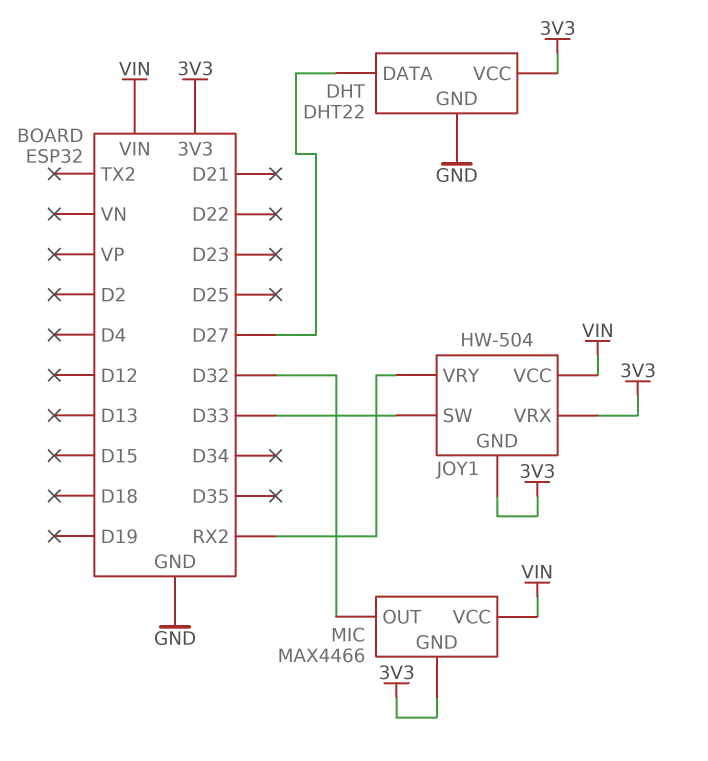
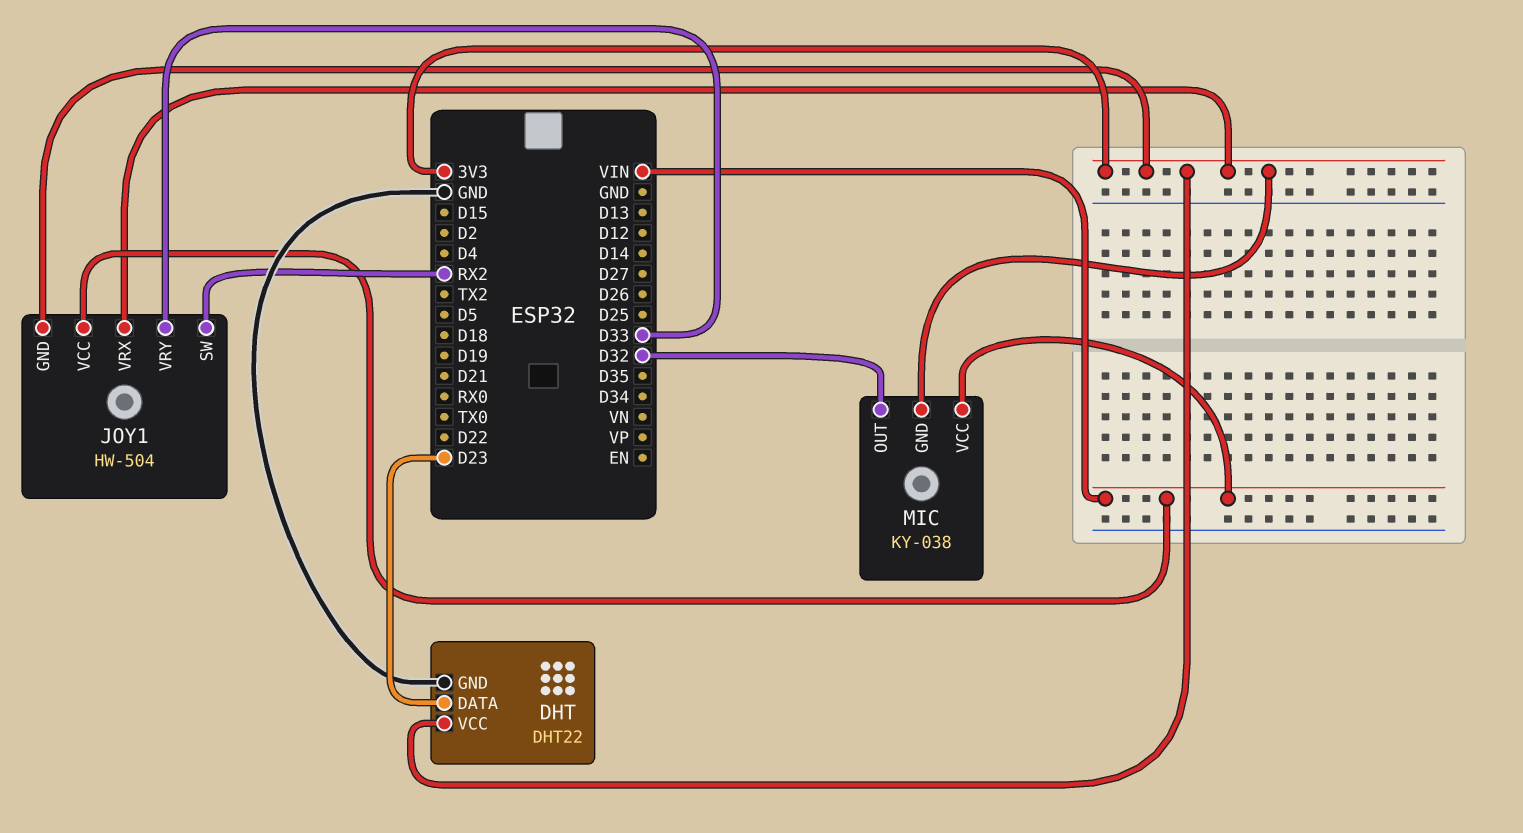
DHT pin DATA: D27 -> D23
JOY1 pin SW: D33 -> RX2
JOY1 pin VRY: RX2 -> D33
MIC: MAX4466 -> KY-038

